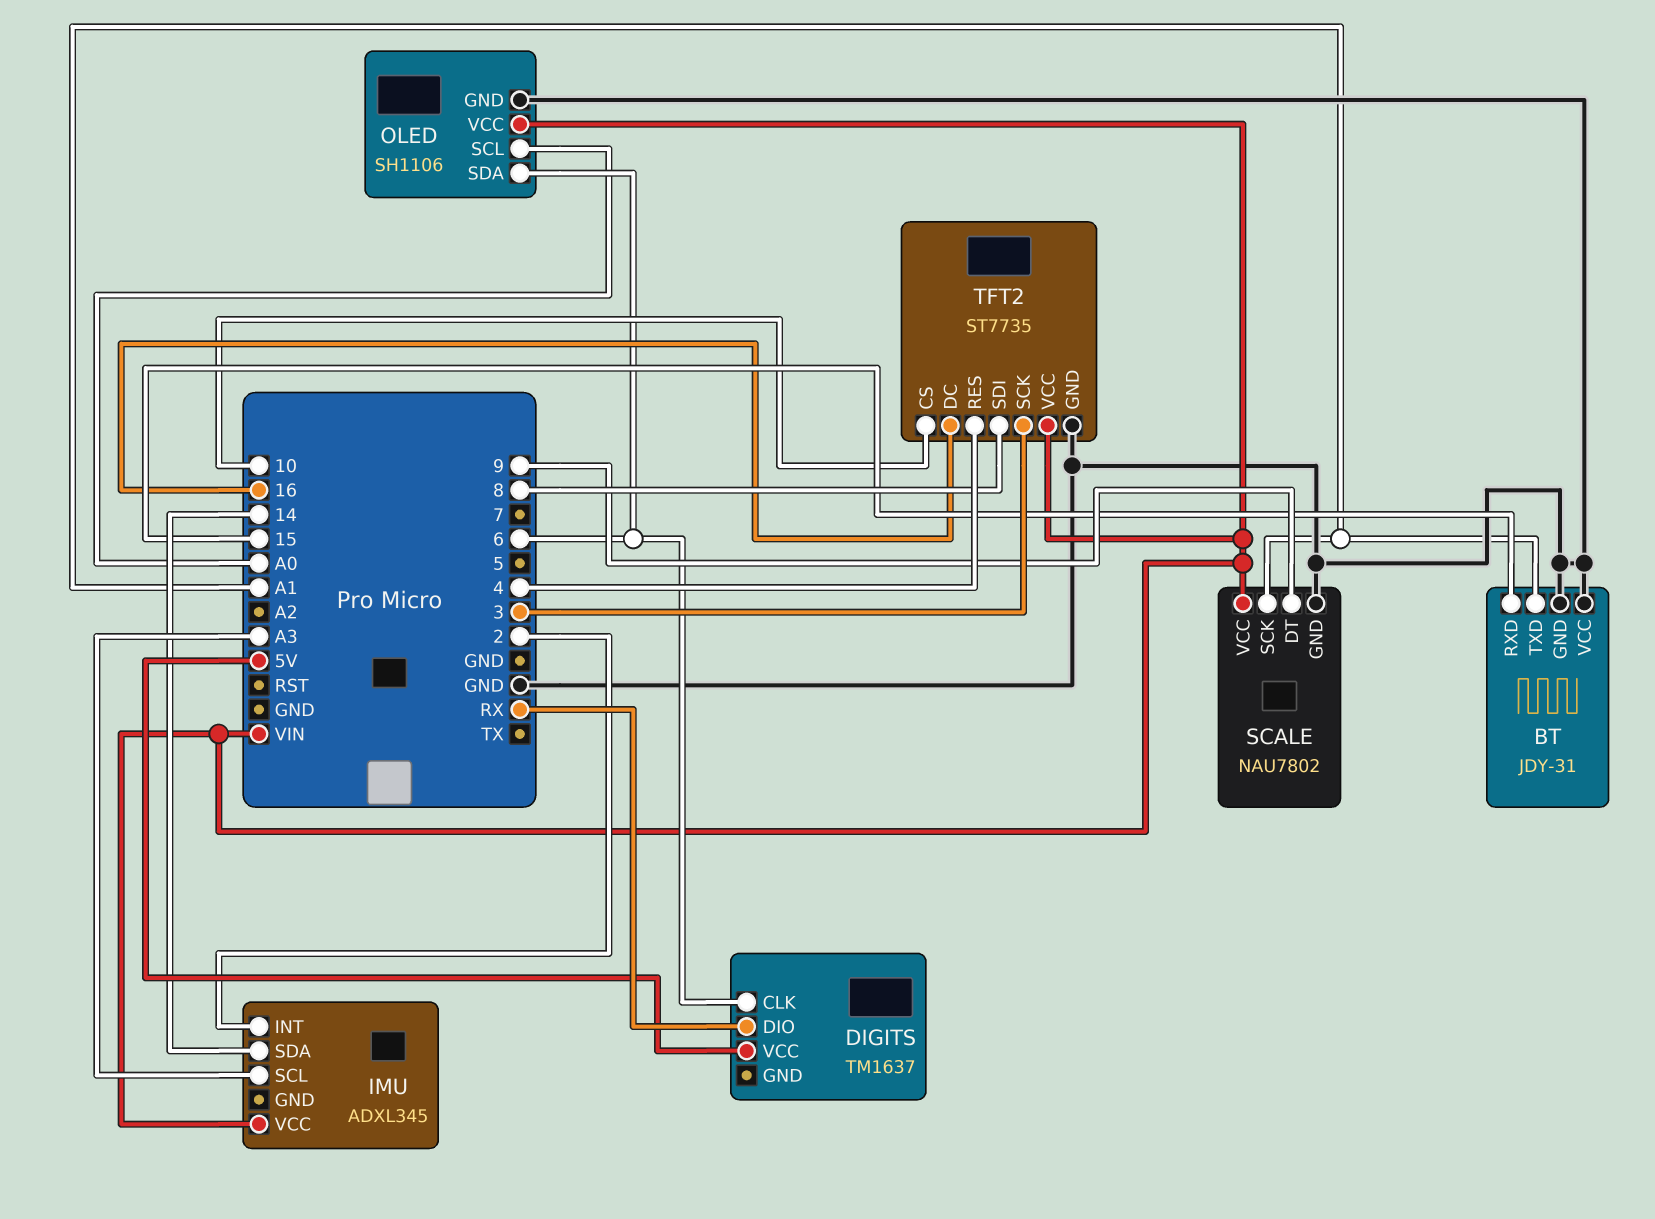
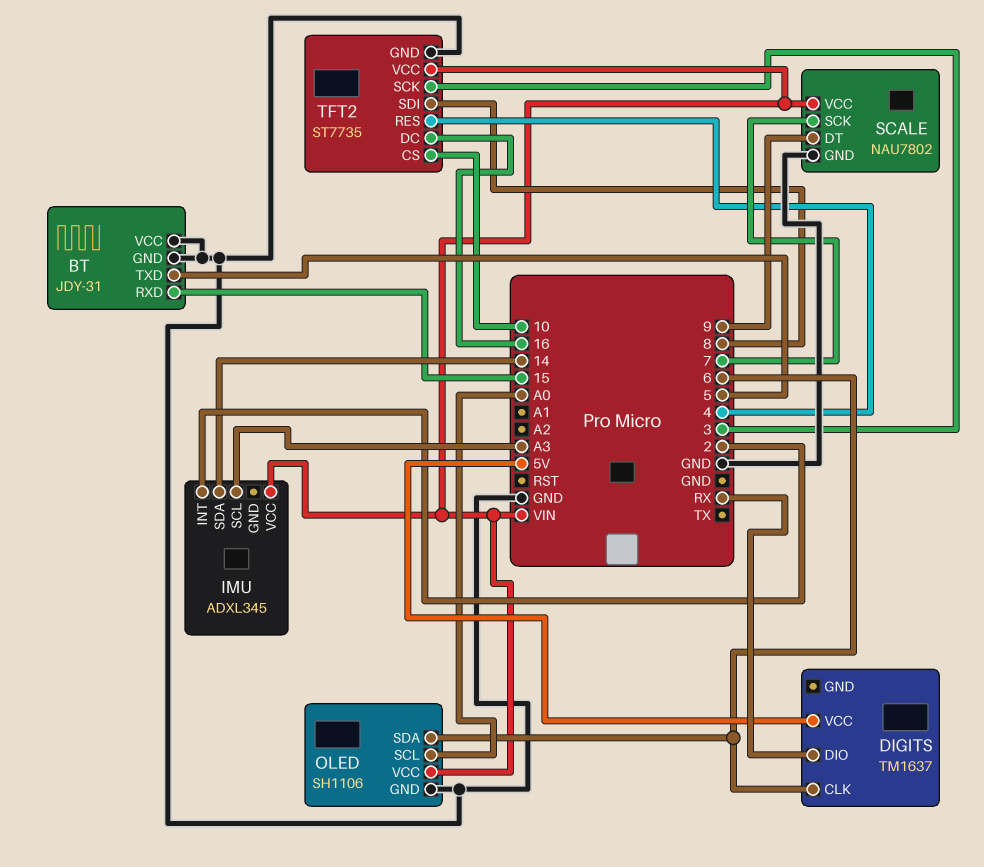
BT pin TXD: A1 -> 5
SCALE pin SCK: A1 -> 7

